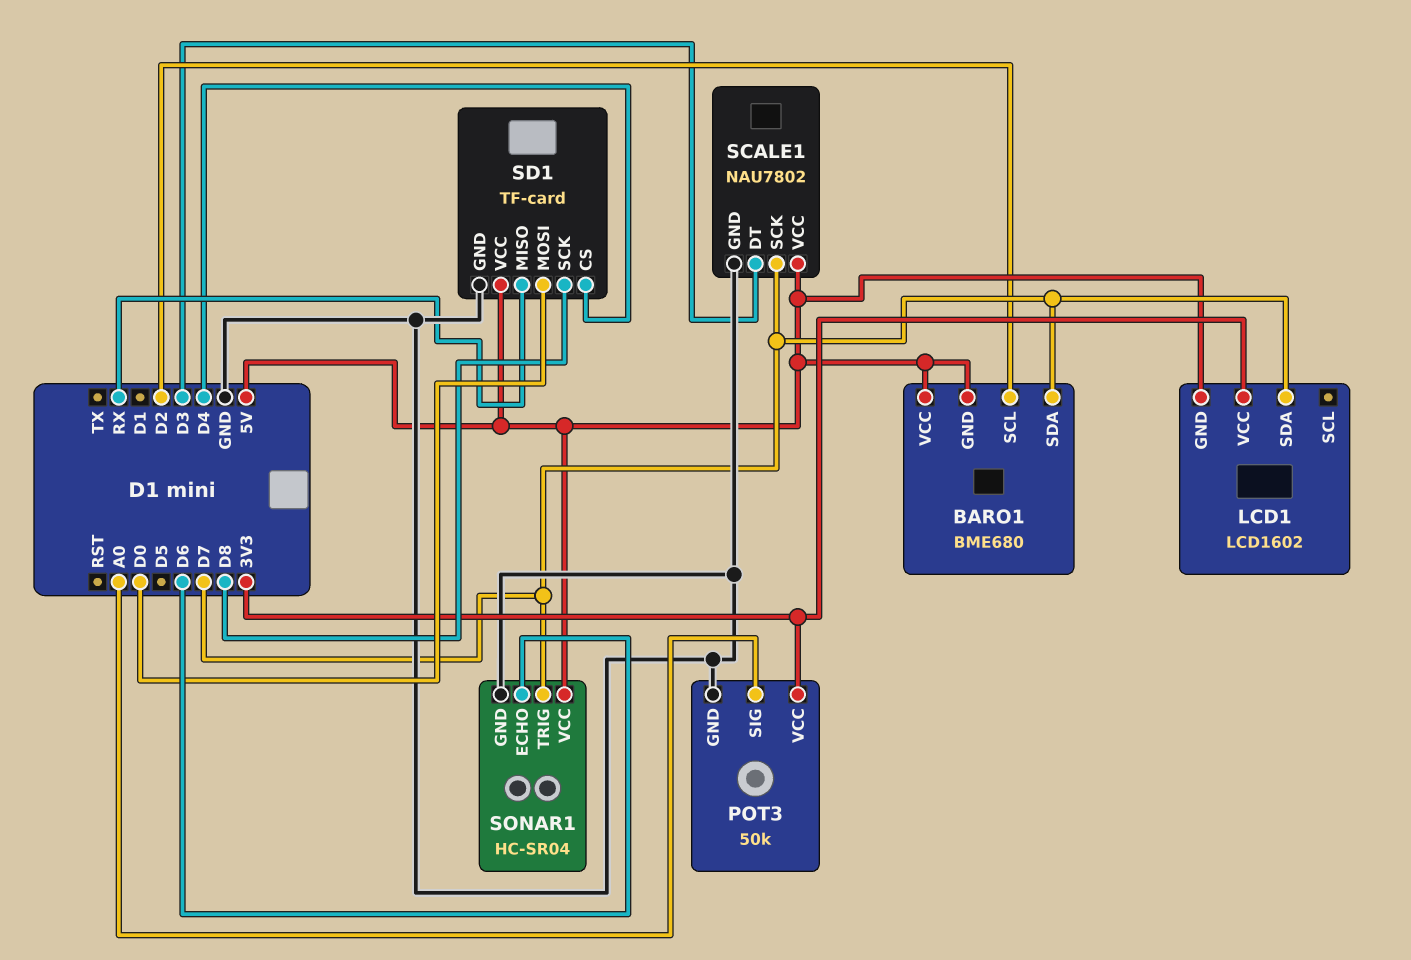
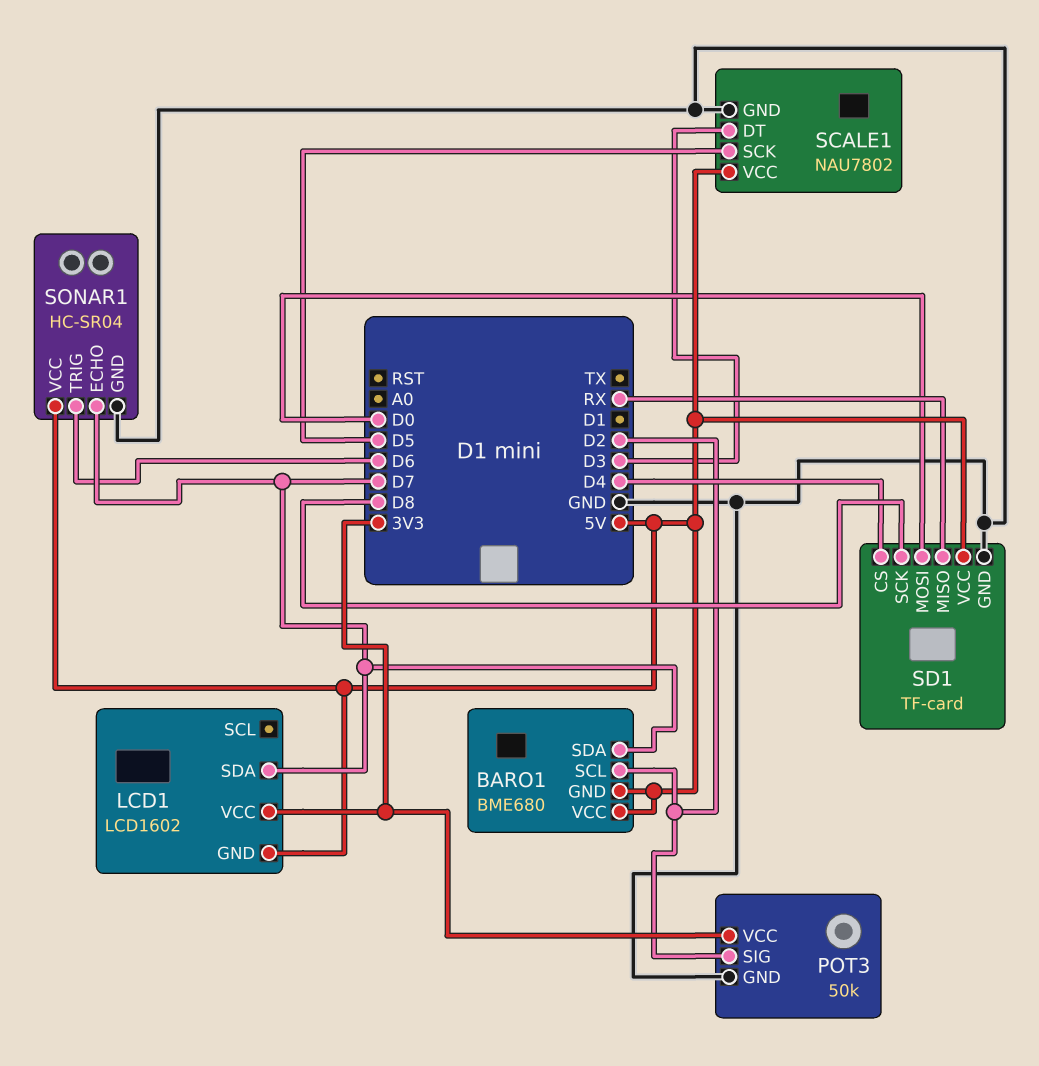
POT3 pin SIG: A0 -> D2
SCALE1 pin SCK: D7 -> D5
SONAR1 pin ECHO: D6 -> D7
SONAR1 pin TRIG: D7 -> D6

